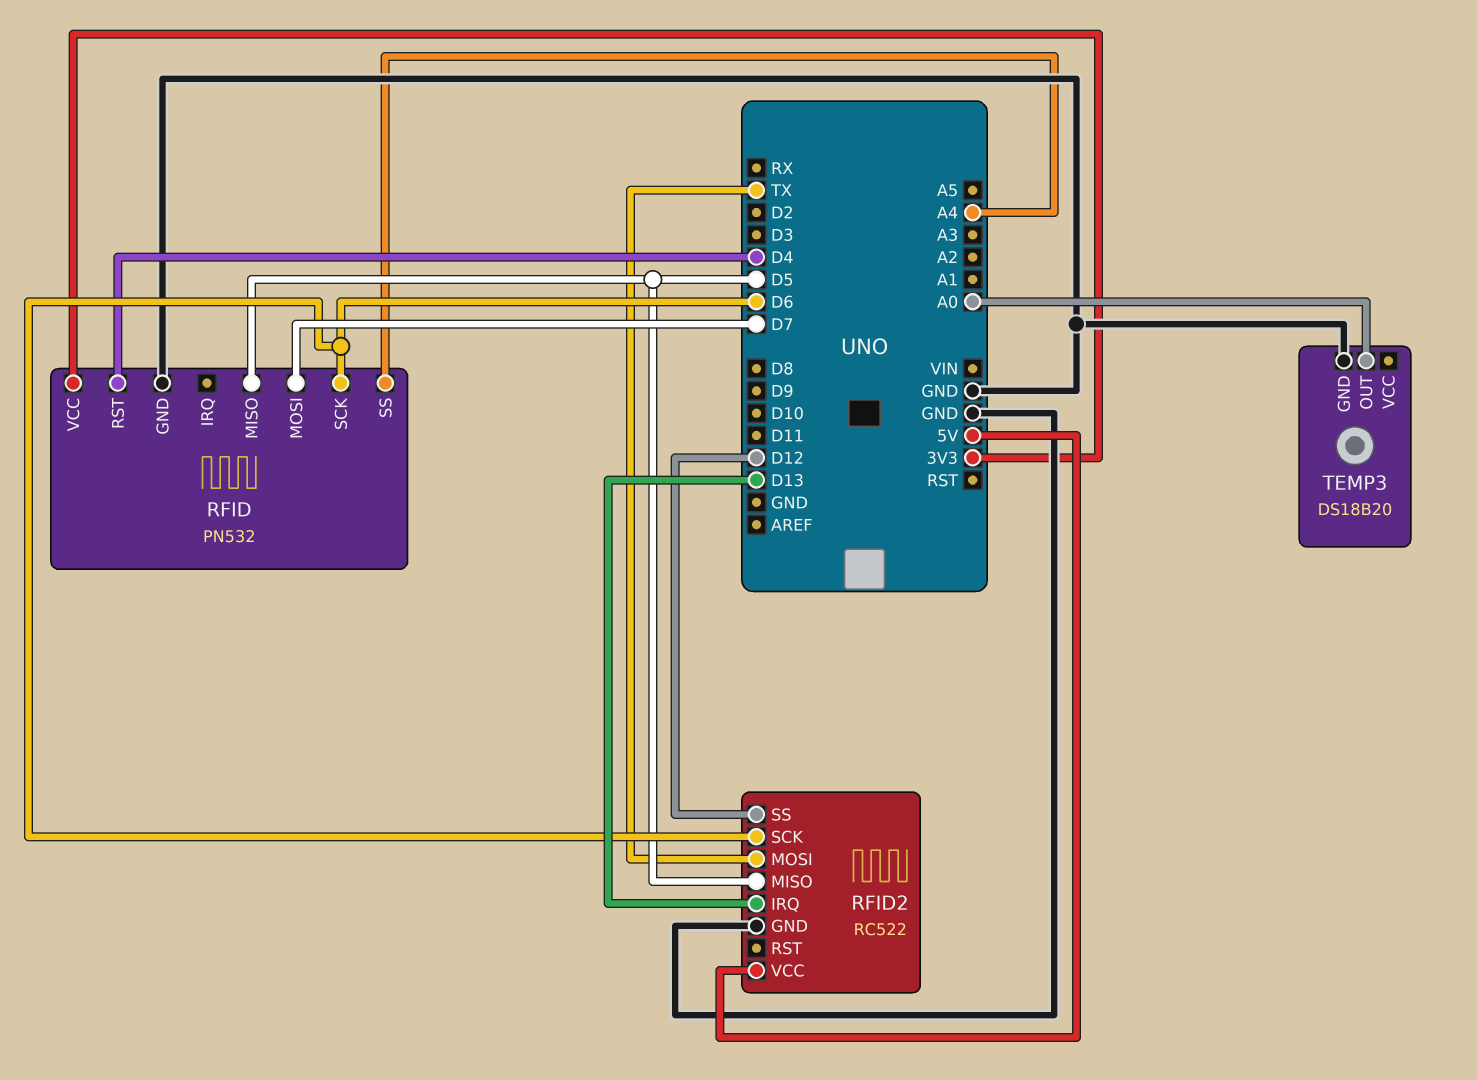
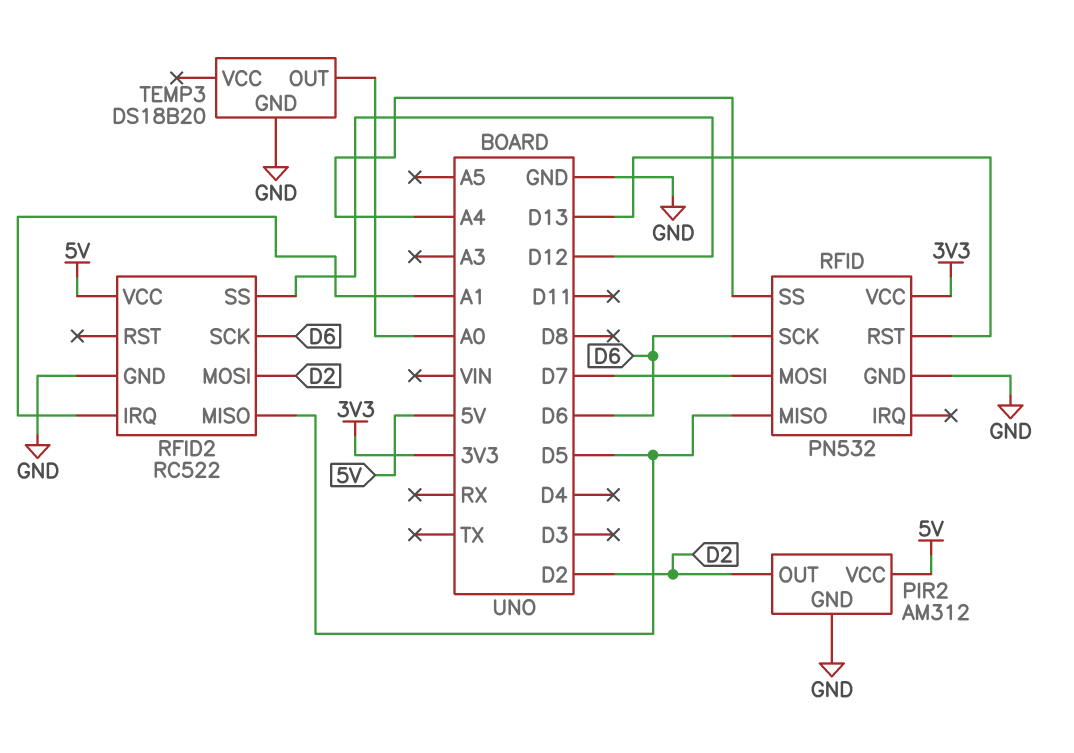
PIR2: none -> AM312
PIR2 pin GND: none -> GND
PIR2 pin OUT: none -> D2
PIR2 pin VCC: none -> 5V
RFID pin RST: D4 -> D13
RFID2 pin IRQ: D13 -> A1
RFID2 pin MOSI: TX -> D2

